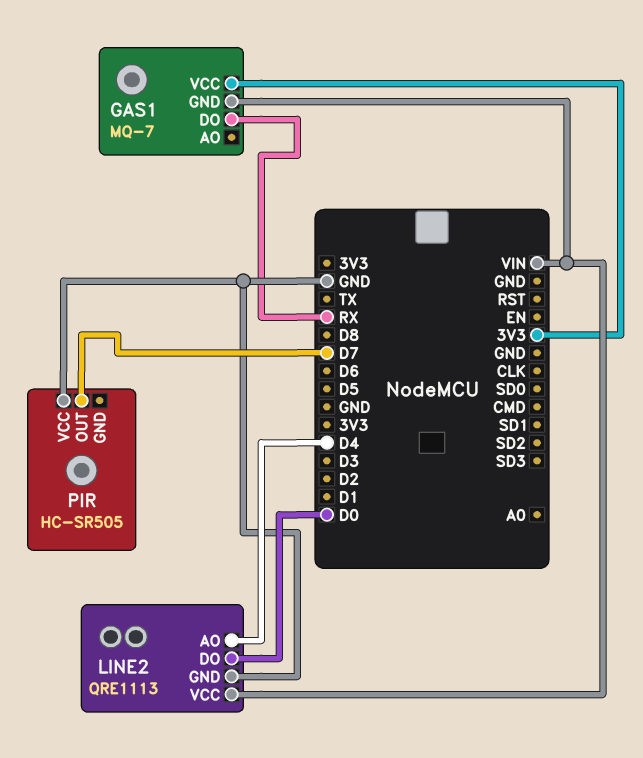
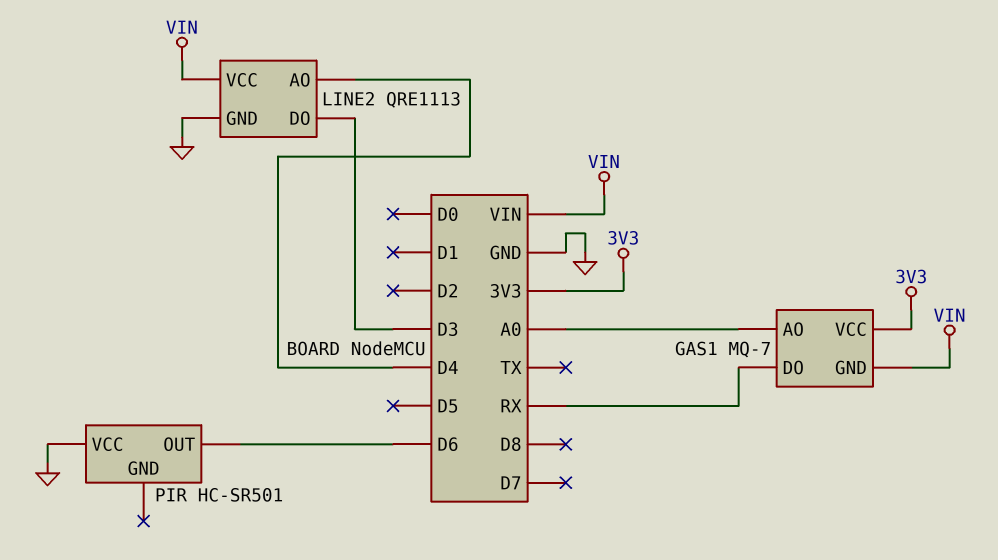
GAS1 pin AO: none -> A0
LINE2 pin DO: D0 -> D3
PIR: HC-SR505 -> HC-SR501
PIR pin OUT: D7 -> D6

